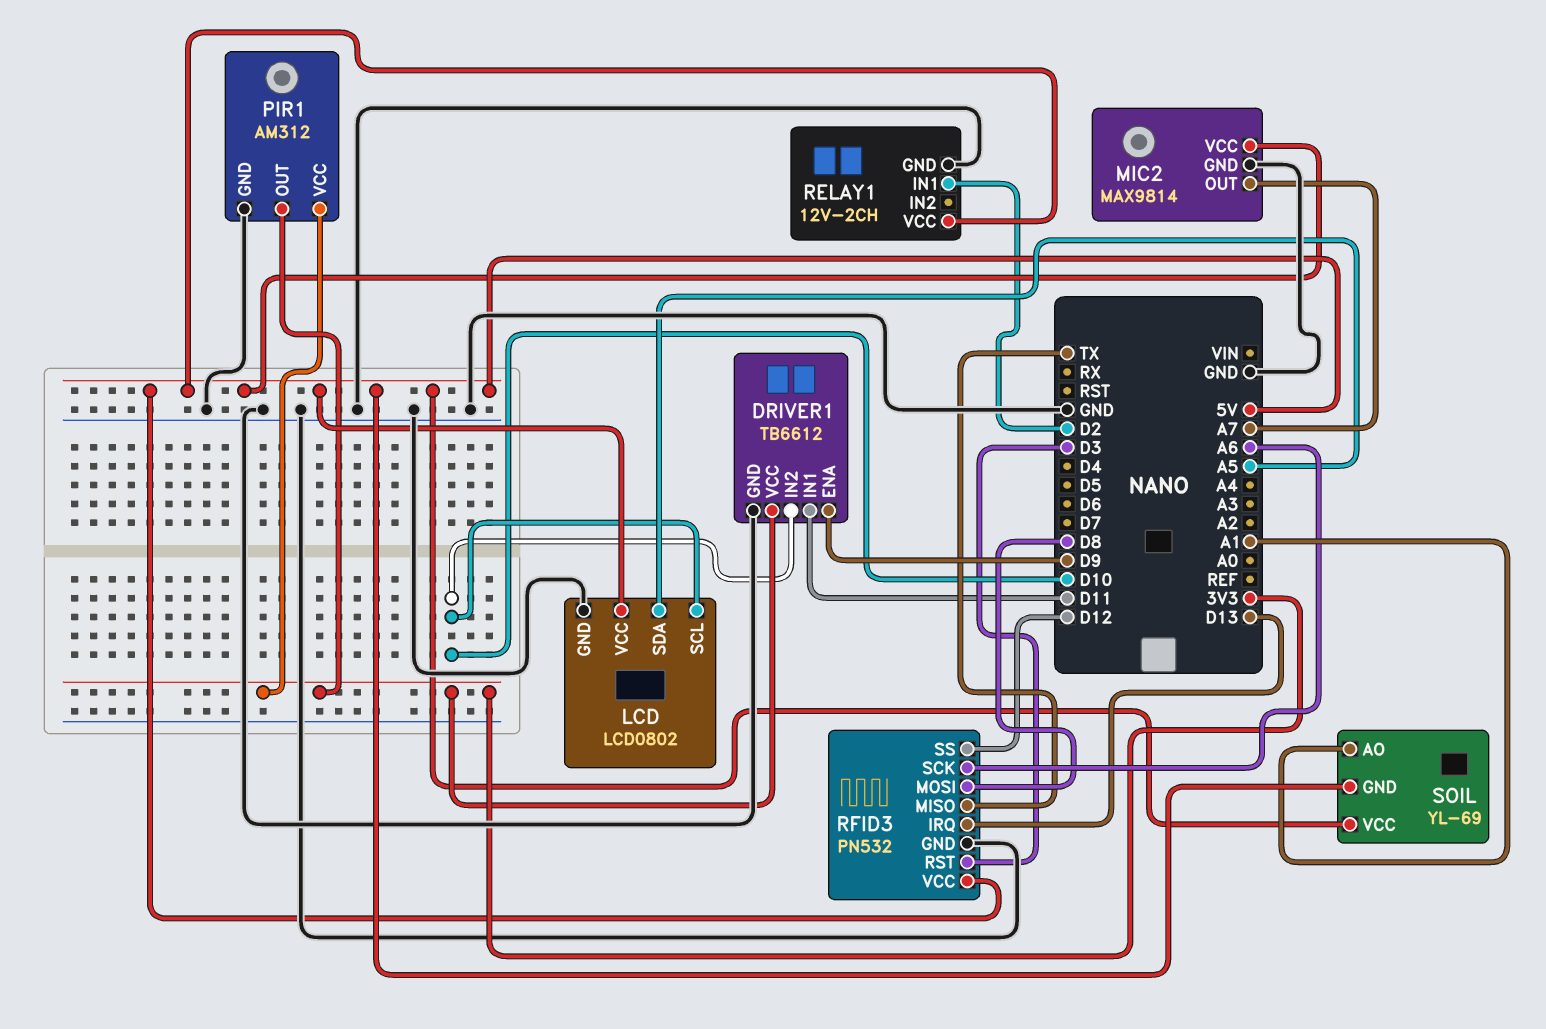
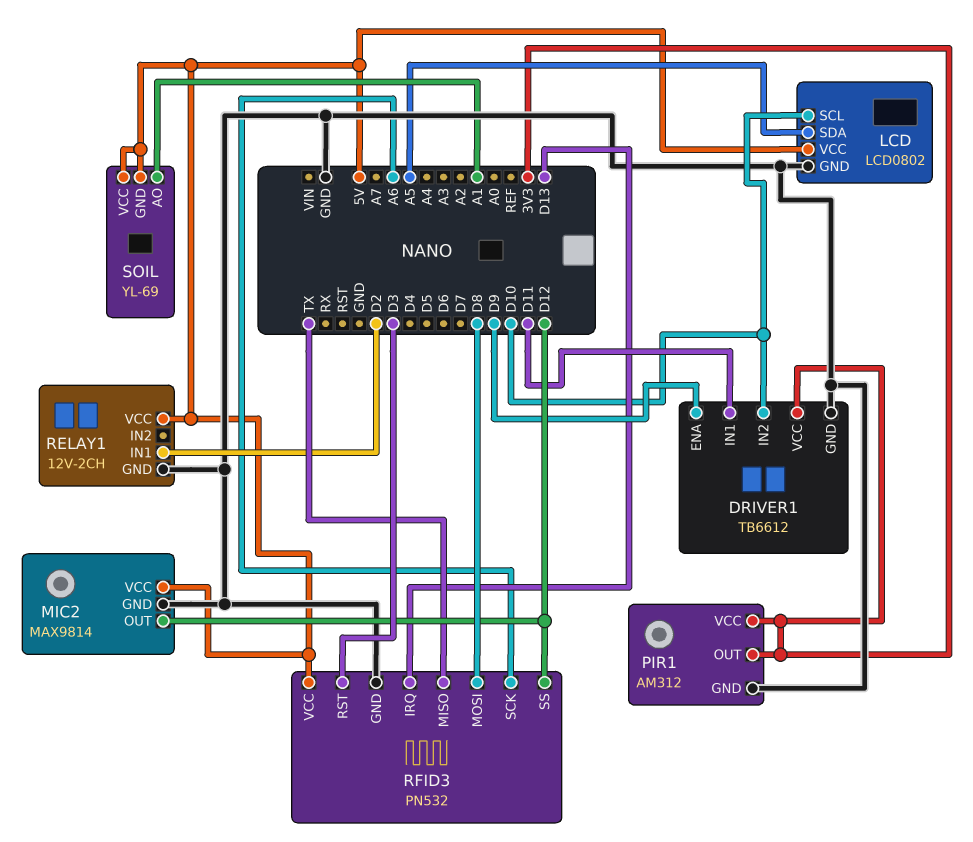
MIC2 pin OUT: A7 -> D12

